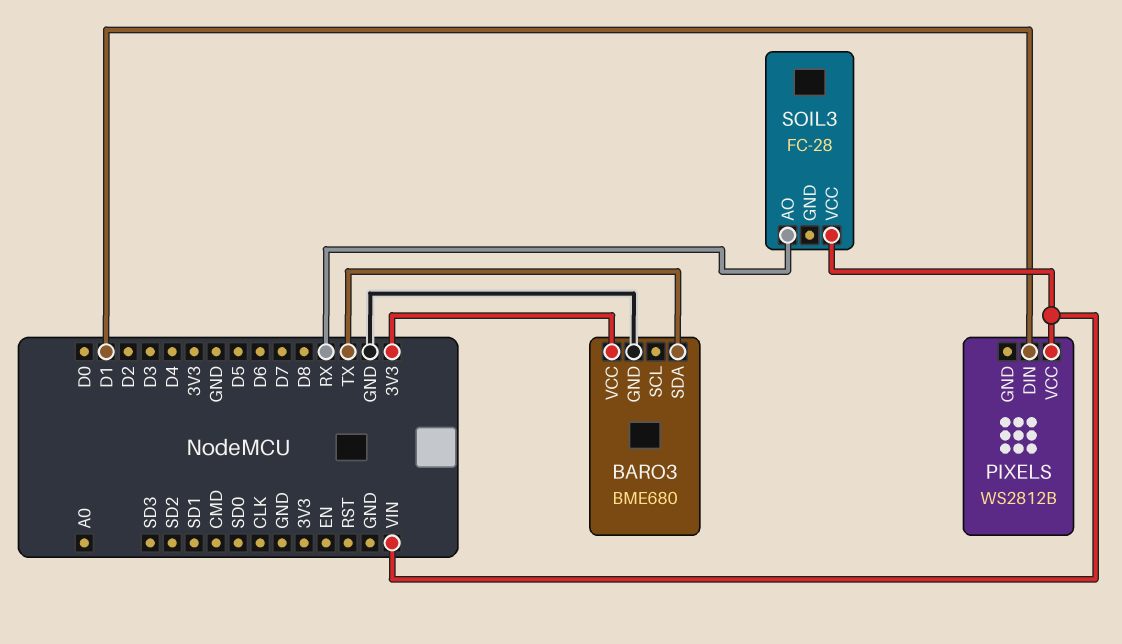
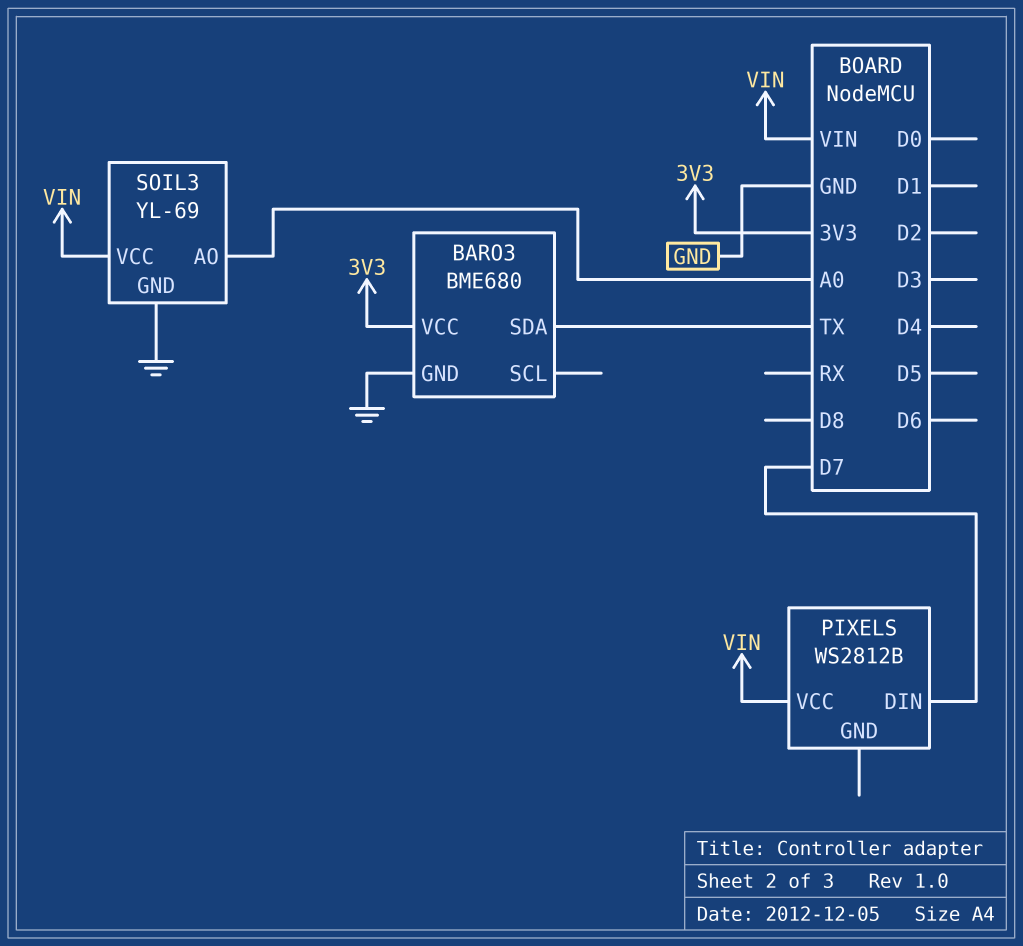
PIXELS pin DIN: D1 -> D7
SOIL3: FC-28 -> YL-69
SOIL3 pin AO: RX -> A0
SOIL3 pin GND: none -> GND

